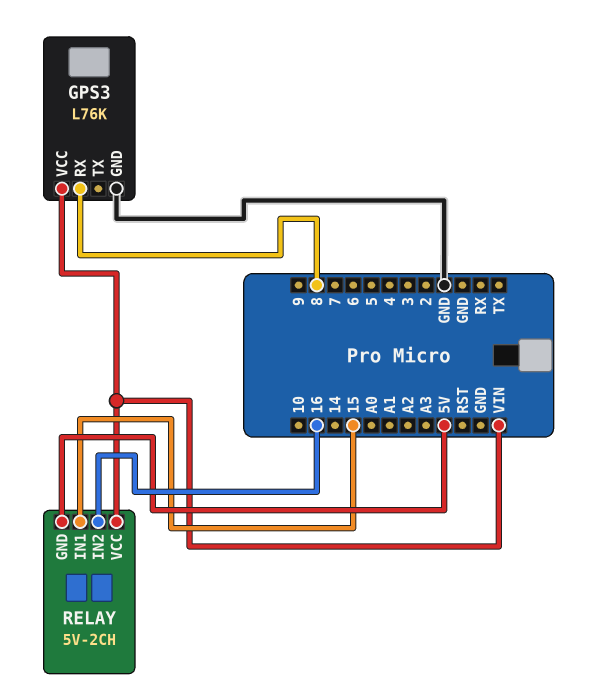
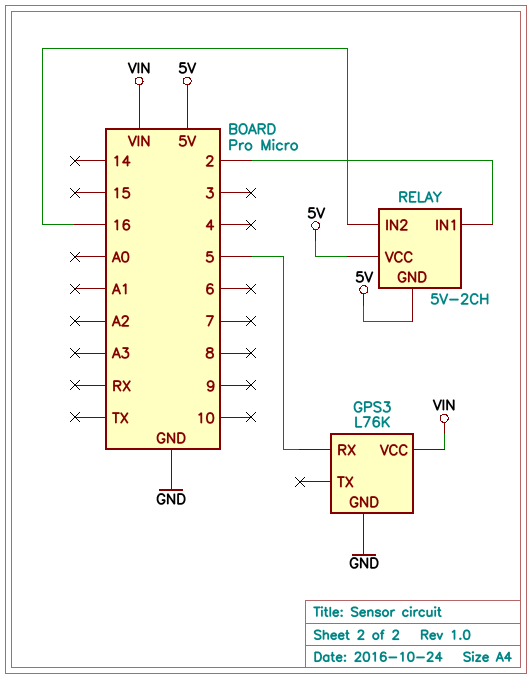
GPS3 pin RX: 8 -> 5
RELAY pin IN1: 15 -> 2
RELAY pin VCC: VIN -> 5V

